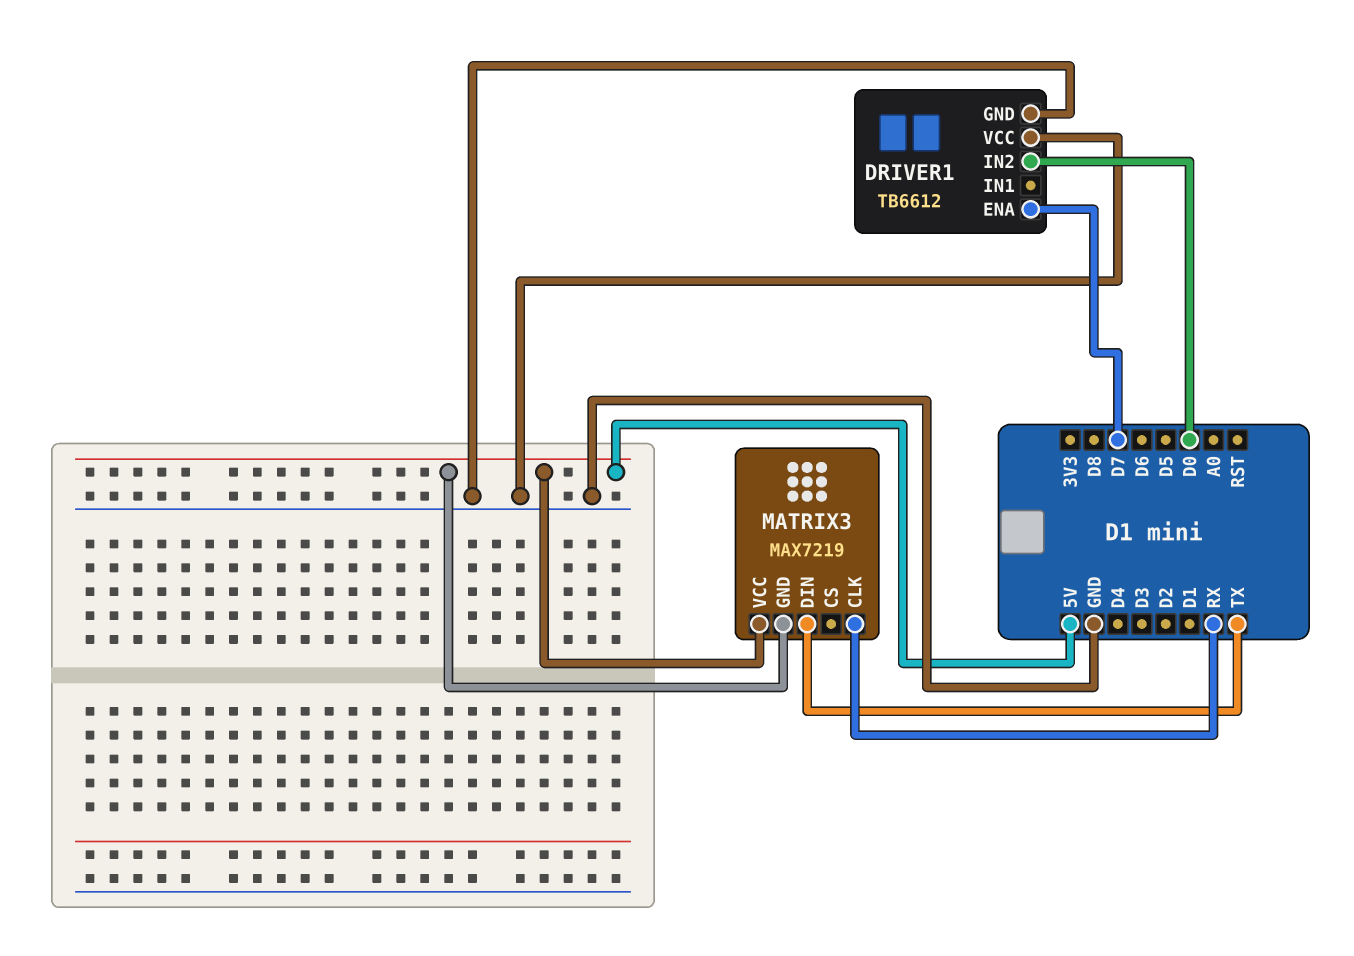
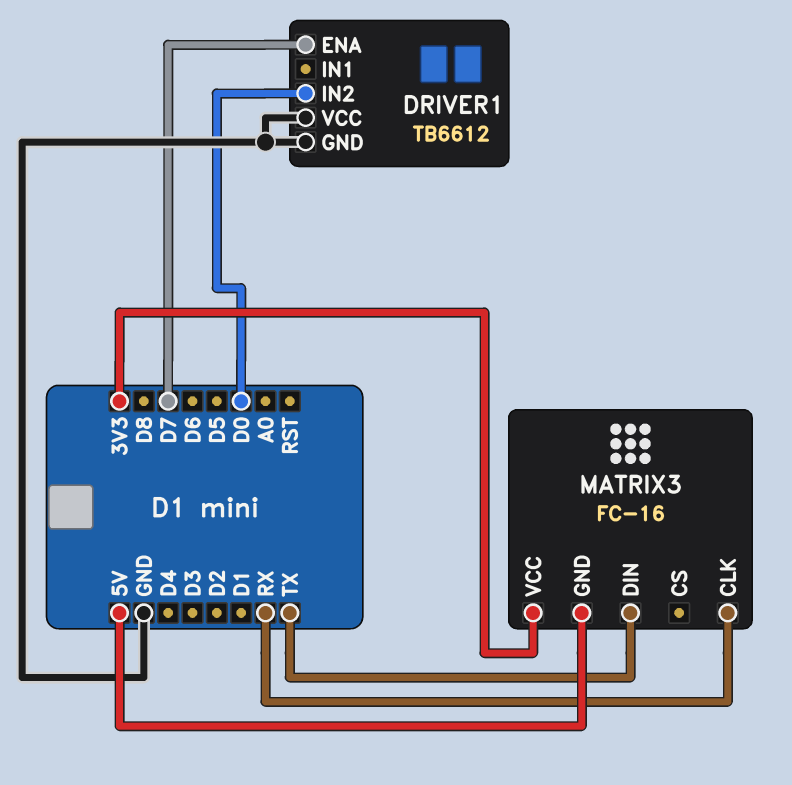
MATRIX3: MAX7219 -> FC-16
MATRIX3 pin VCC: 5V -> 3V3

